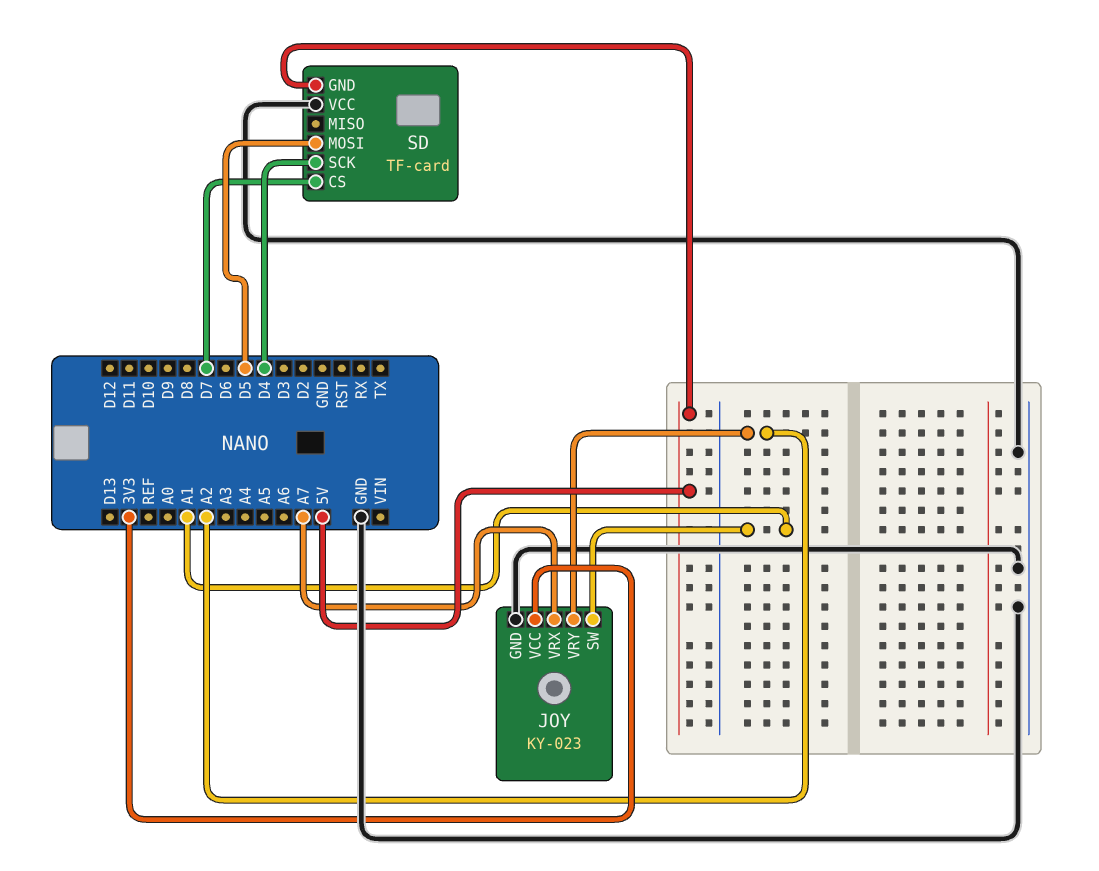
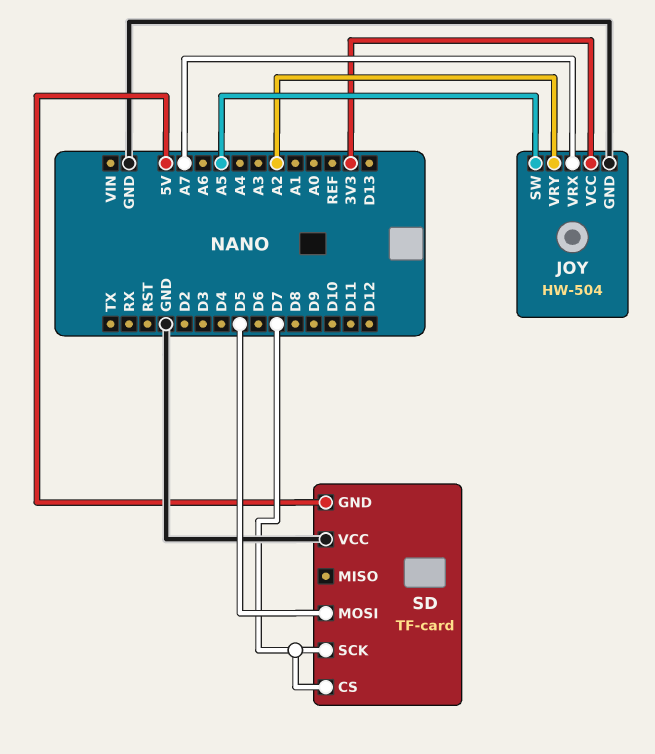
JOY: KY-023 -> HW-504
JOY pin SW: A1 -> A5
SD pin SCK: D4 -> D7

